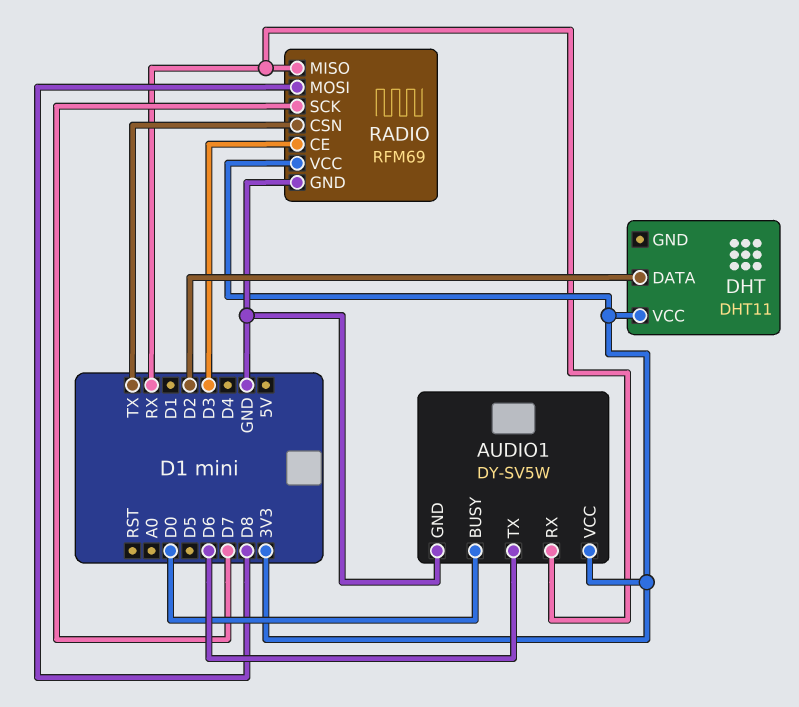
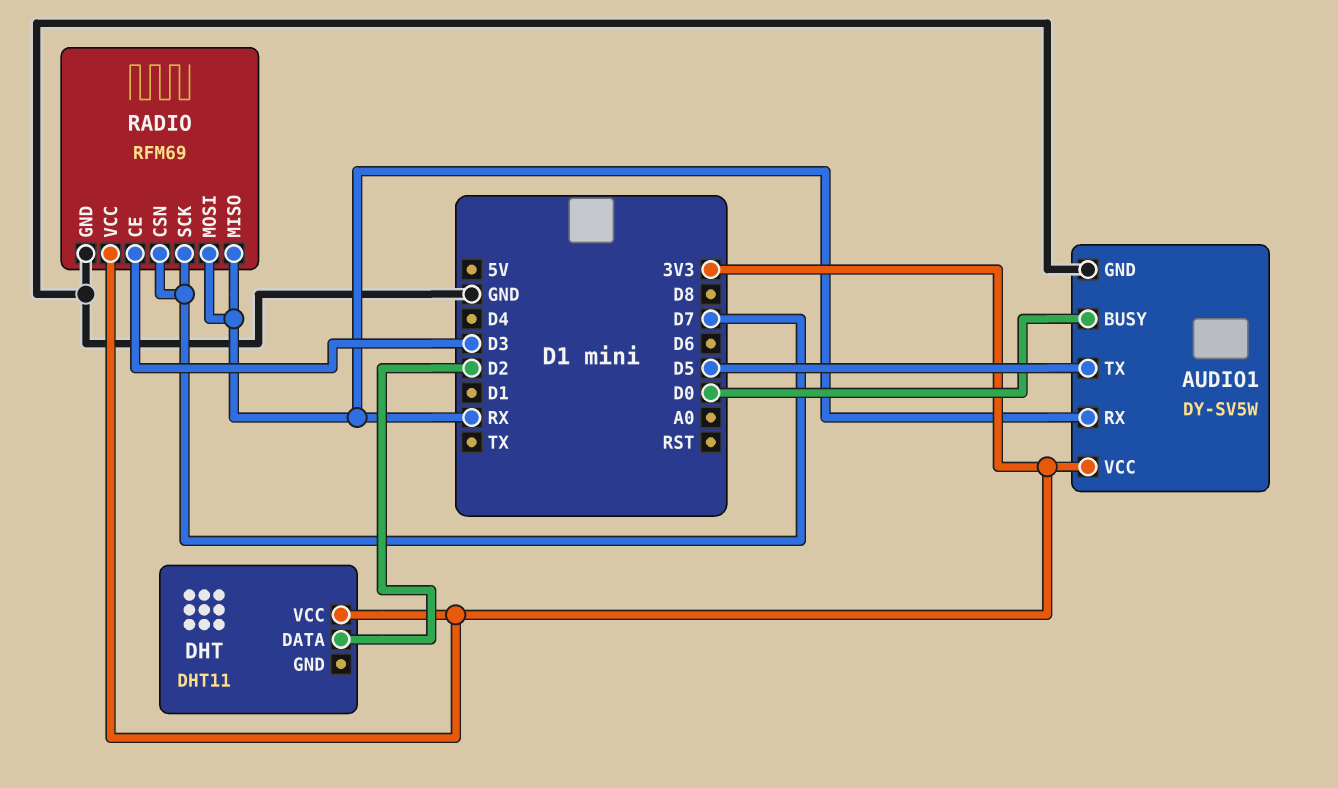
AUDIO1 pin TX: D6 -> D5
RADIO pin CSN: TX -> D7
RADIO pin MOSI: D8 -> RX

